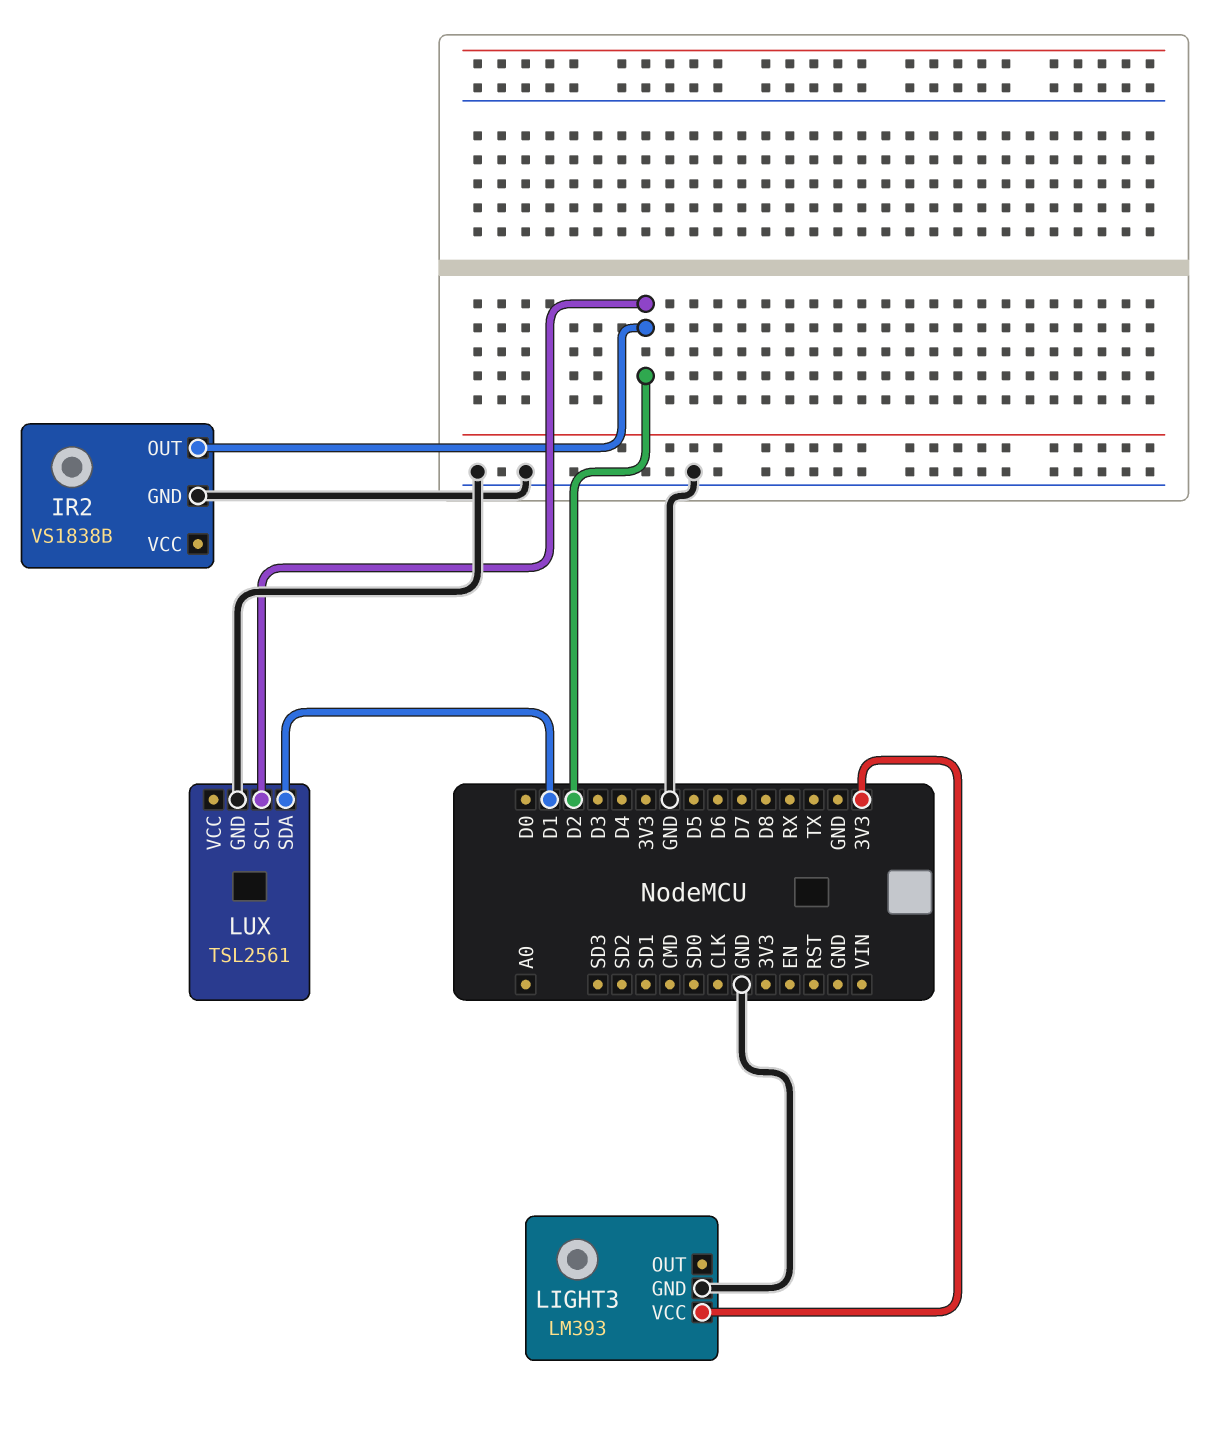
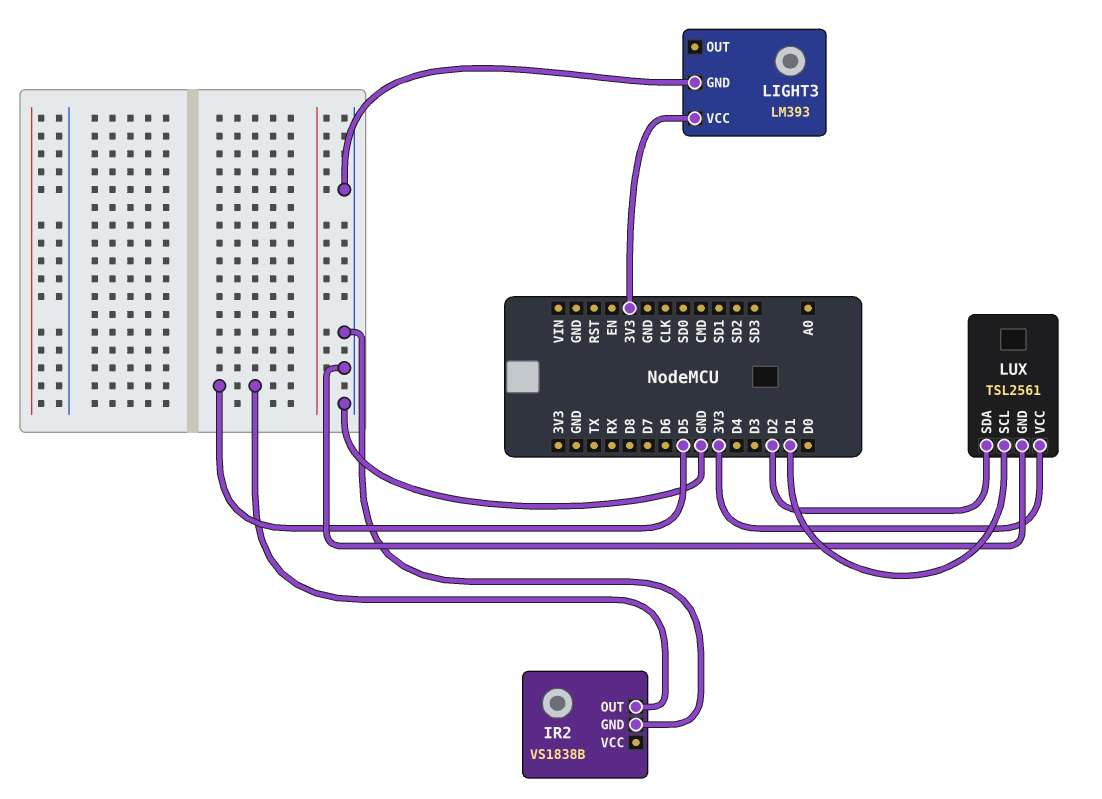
IR2 pin OUT: D2 -> D5
LUX pin SCL: D2 -> D1
LUX pin SDA: D1 -> D2
LUX pin VCC: none -> 3V3

